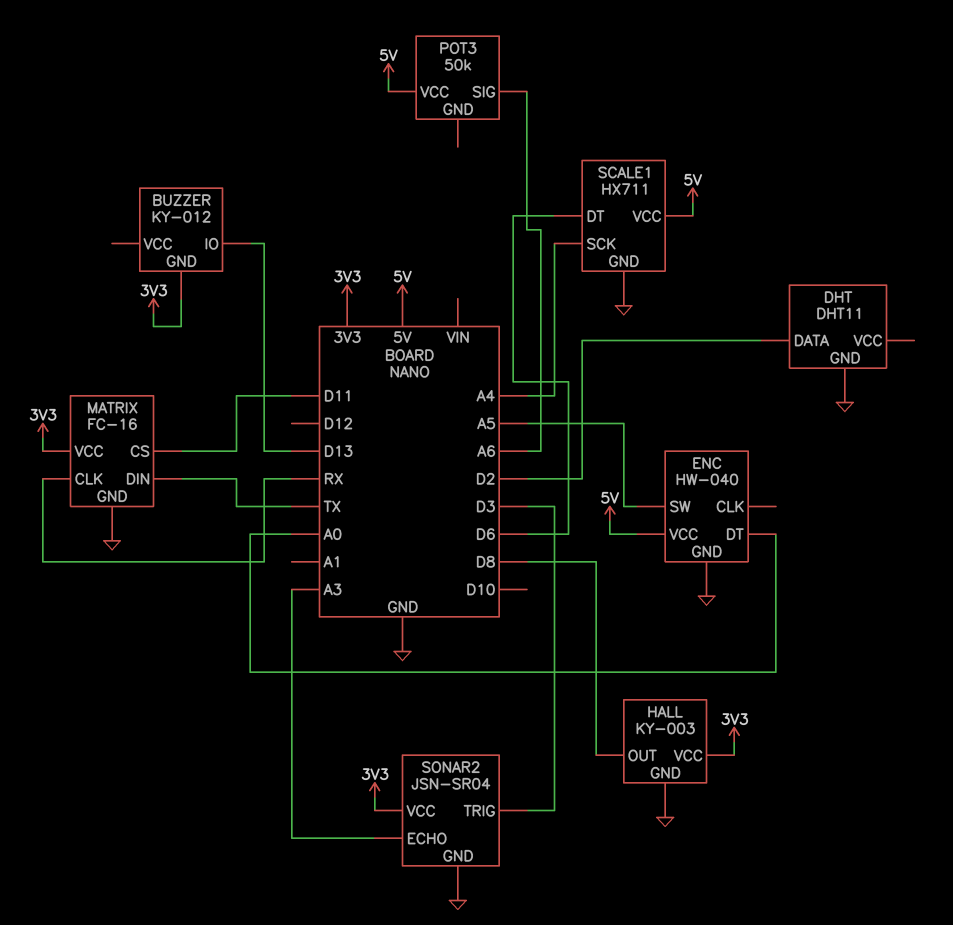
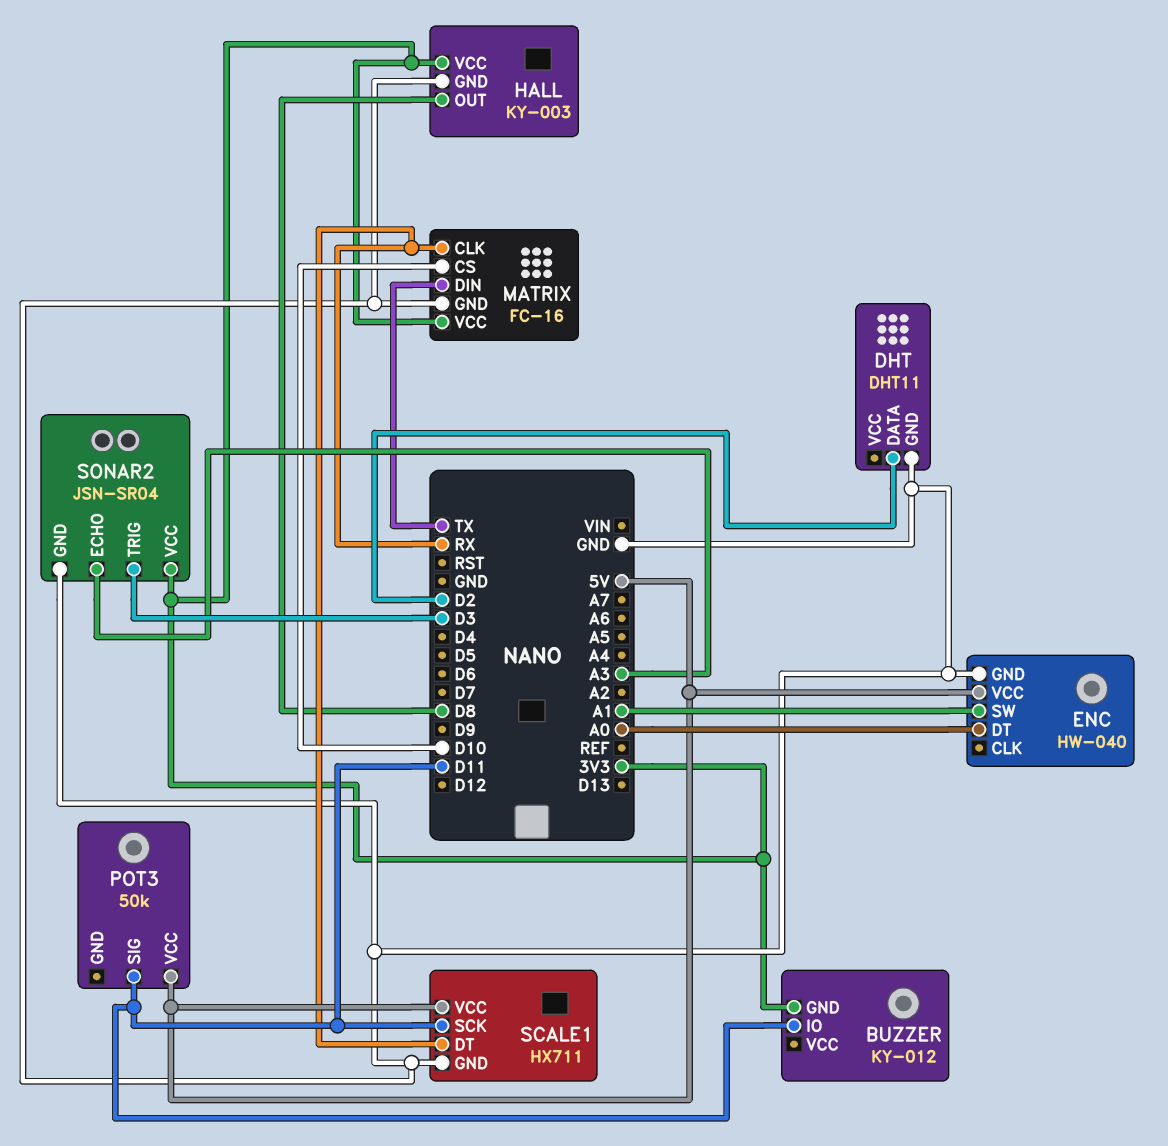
BUZZER pin IO: D13 -> D11
ENC pin SW: A5 -> A1
MATRIX pin CS: D11 -> D10
POT3 pin SIG: A6 -> D11
SCALE1 pin DT: D6 -> RX
SCALE1 pin SCK: A4 -> D11

